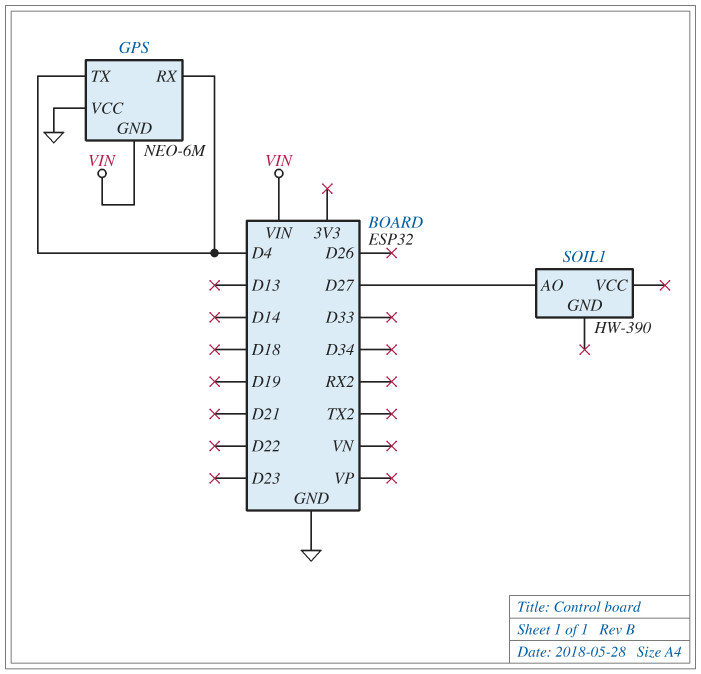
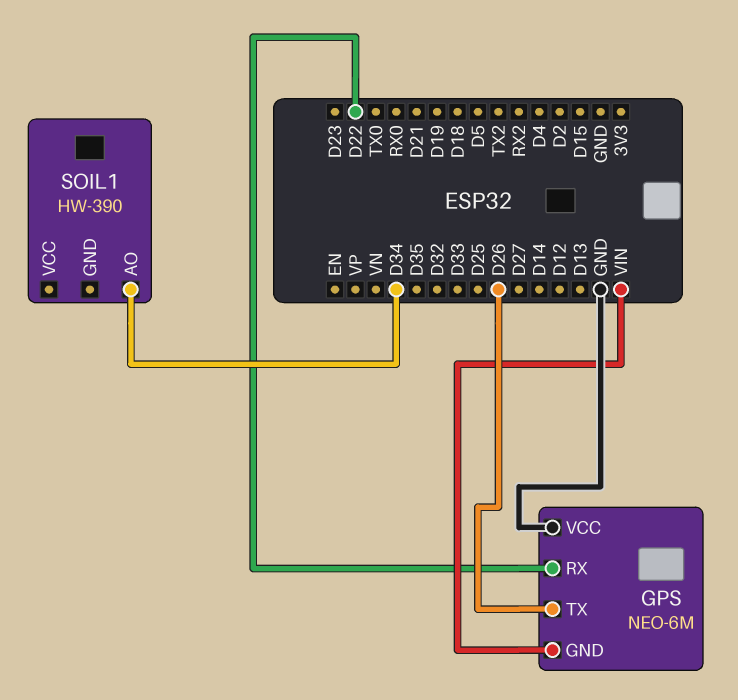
GPS pin RX: D4 -> D22
GPS pin TX: D4 -> D26
SOIL1 pin AO: D27 -> D34

